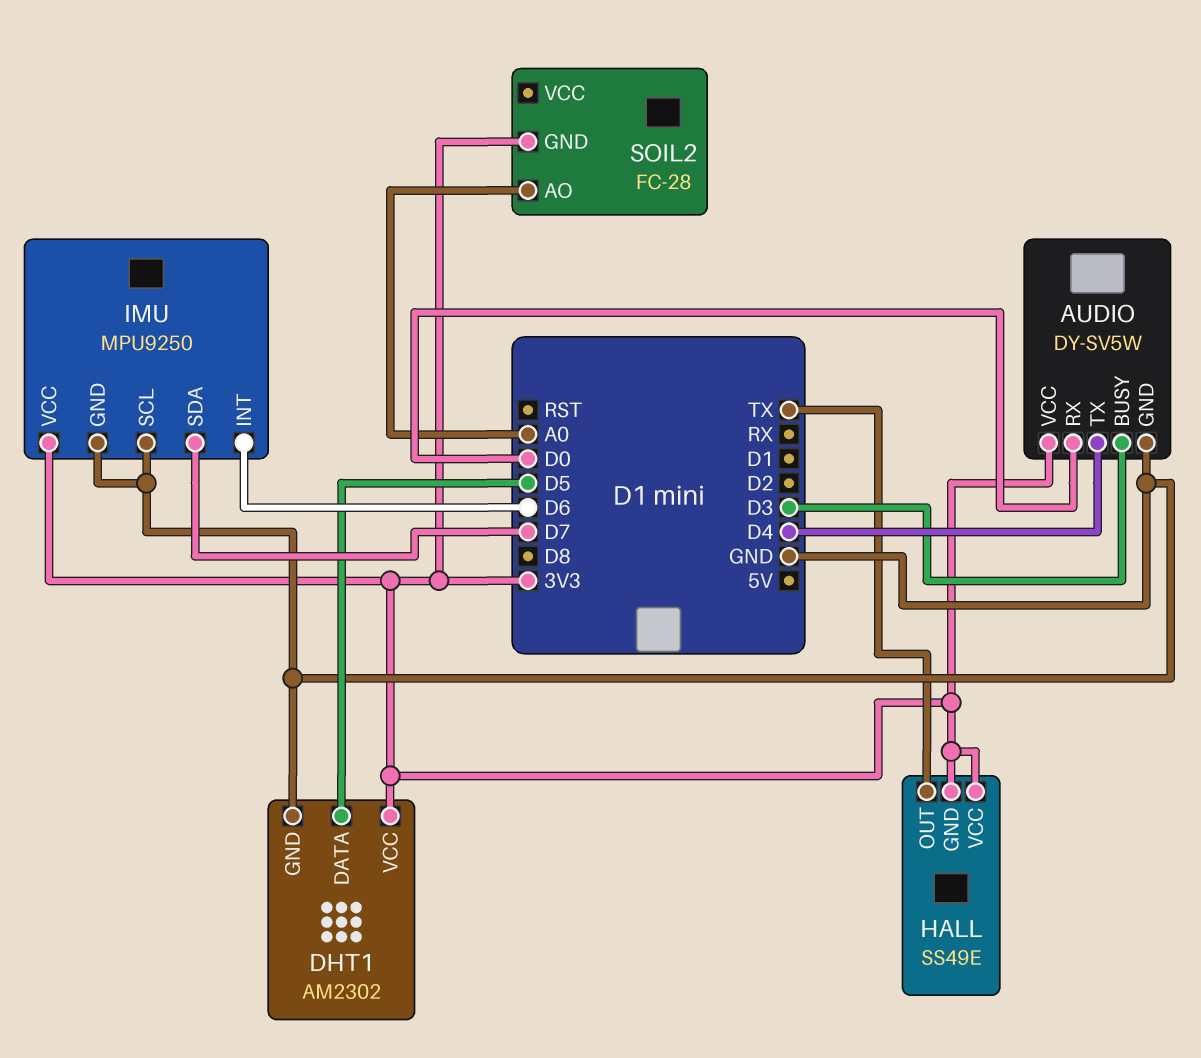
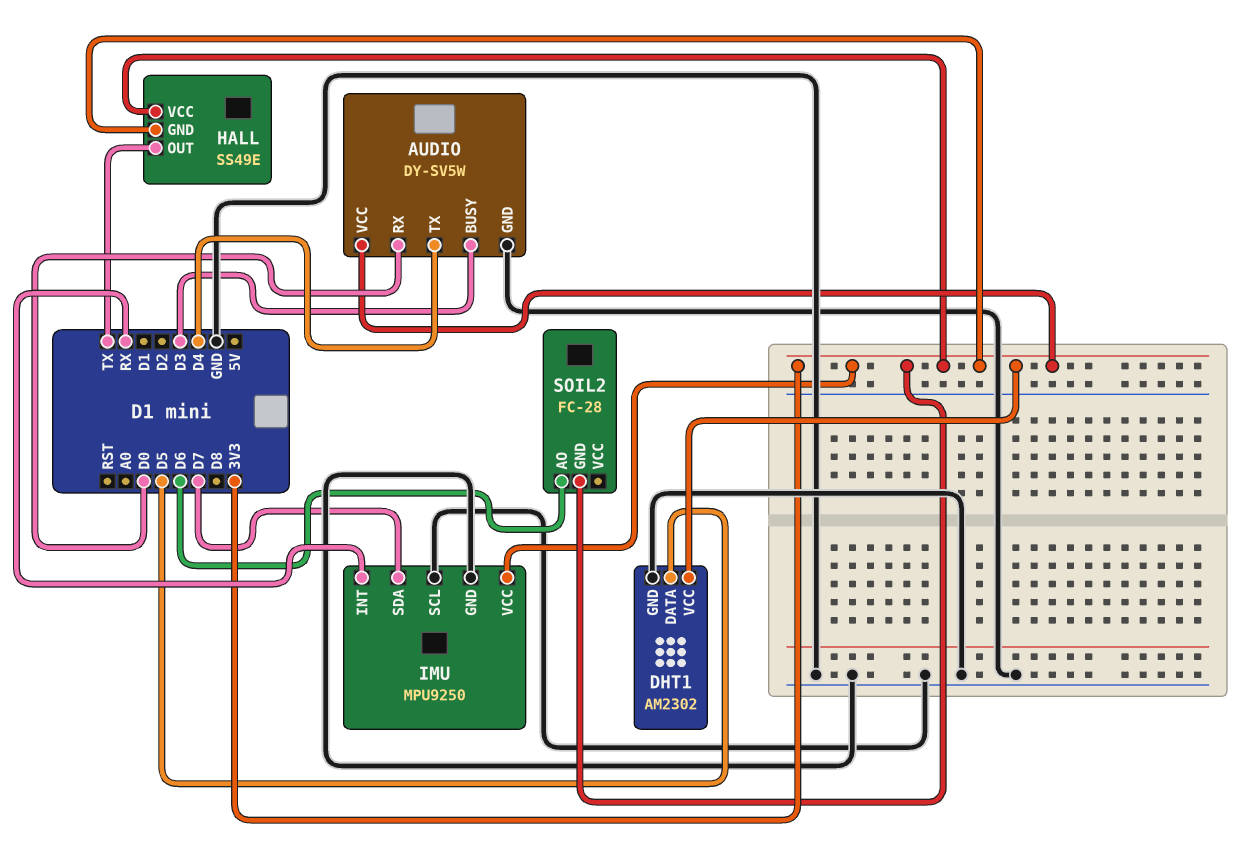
IMU pin INT: D6 -> RX
SOIL2 pin AO: A0 -> D6

